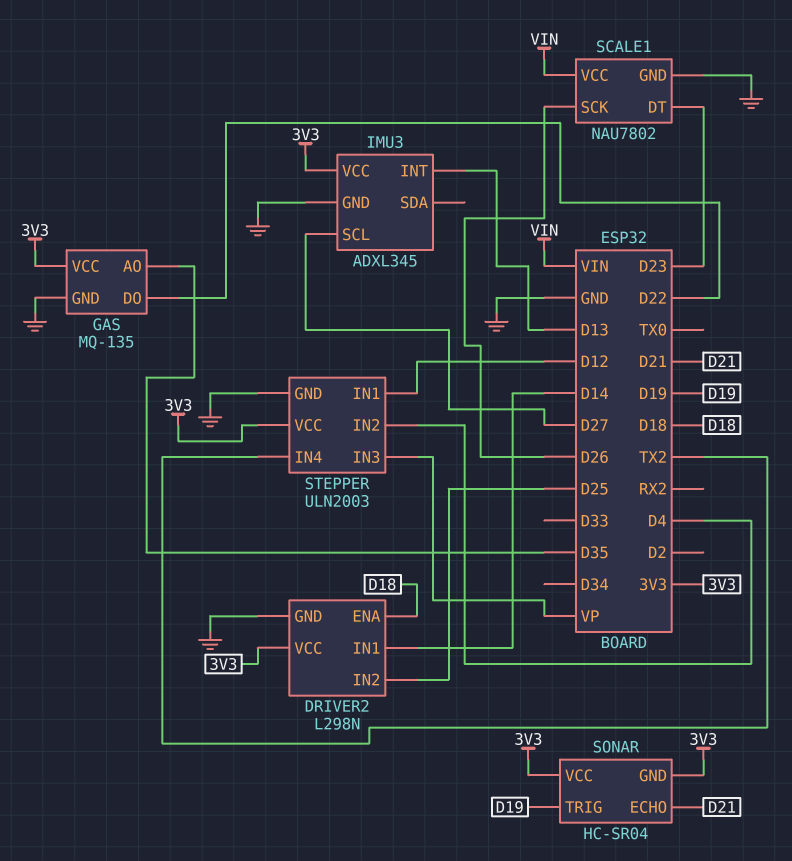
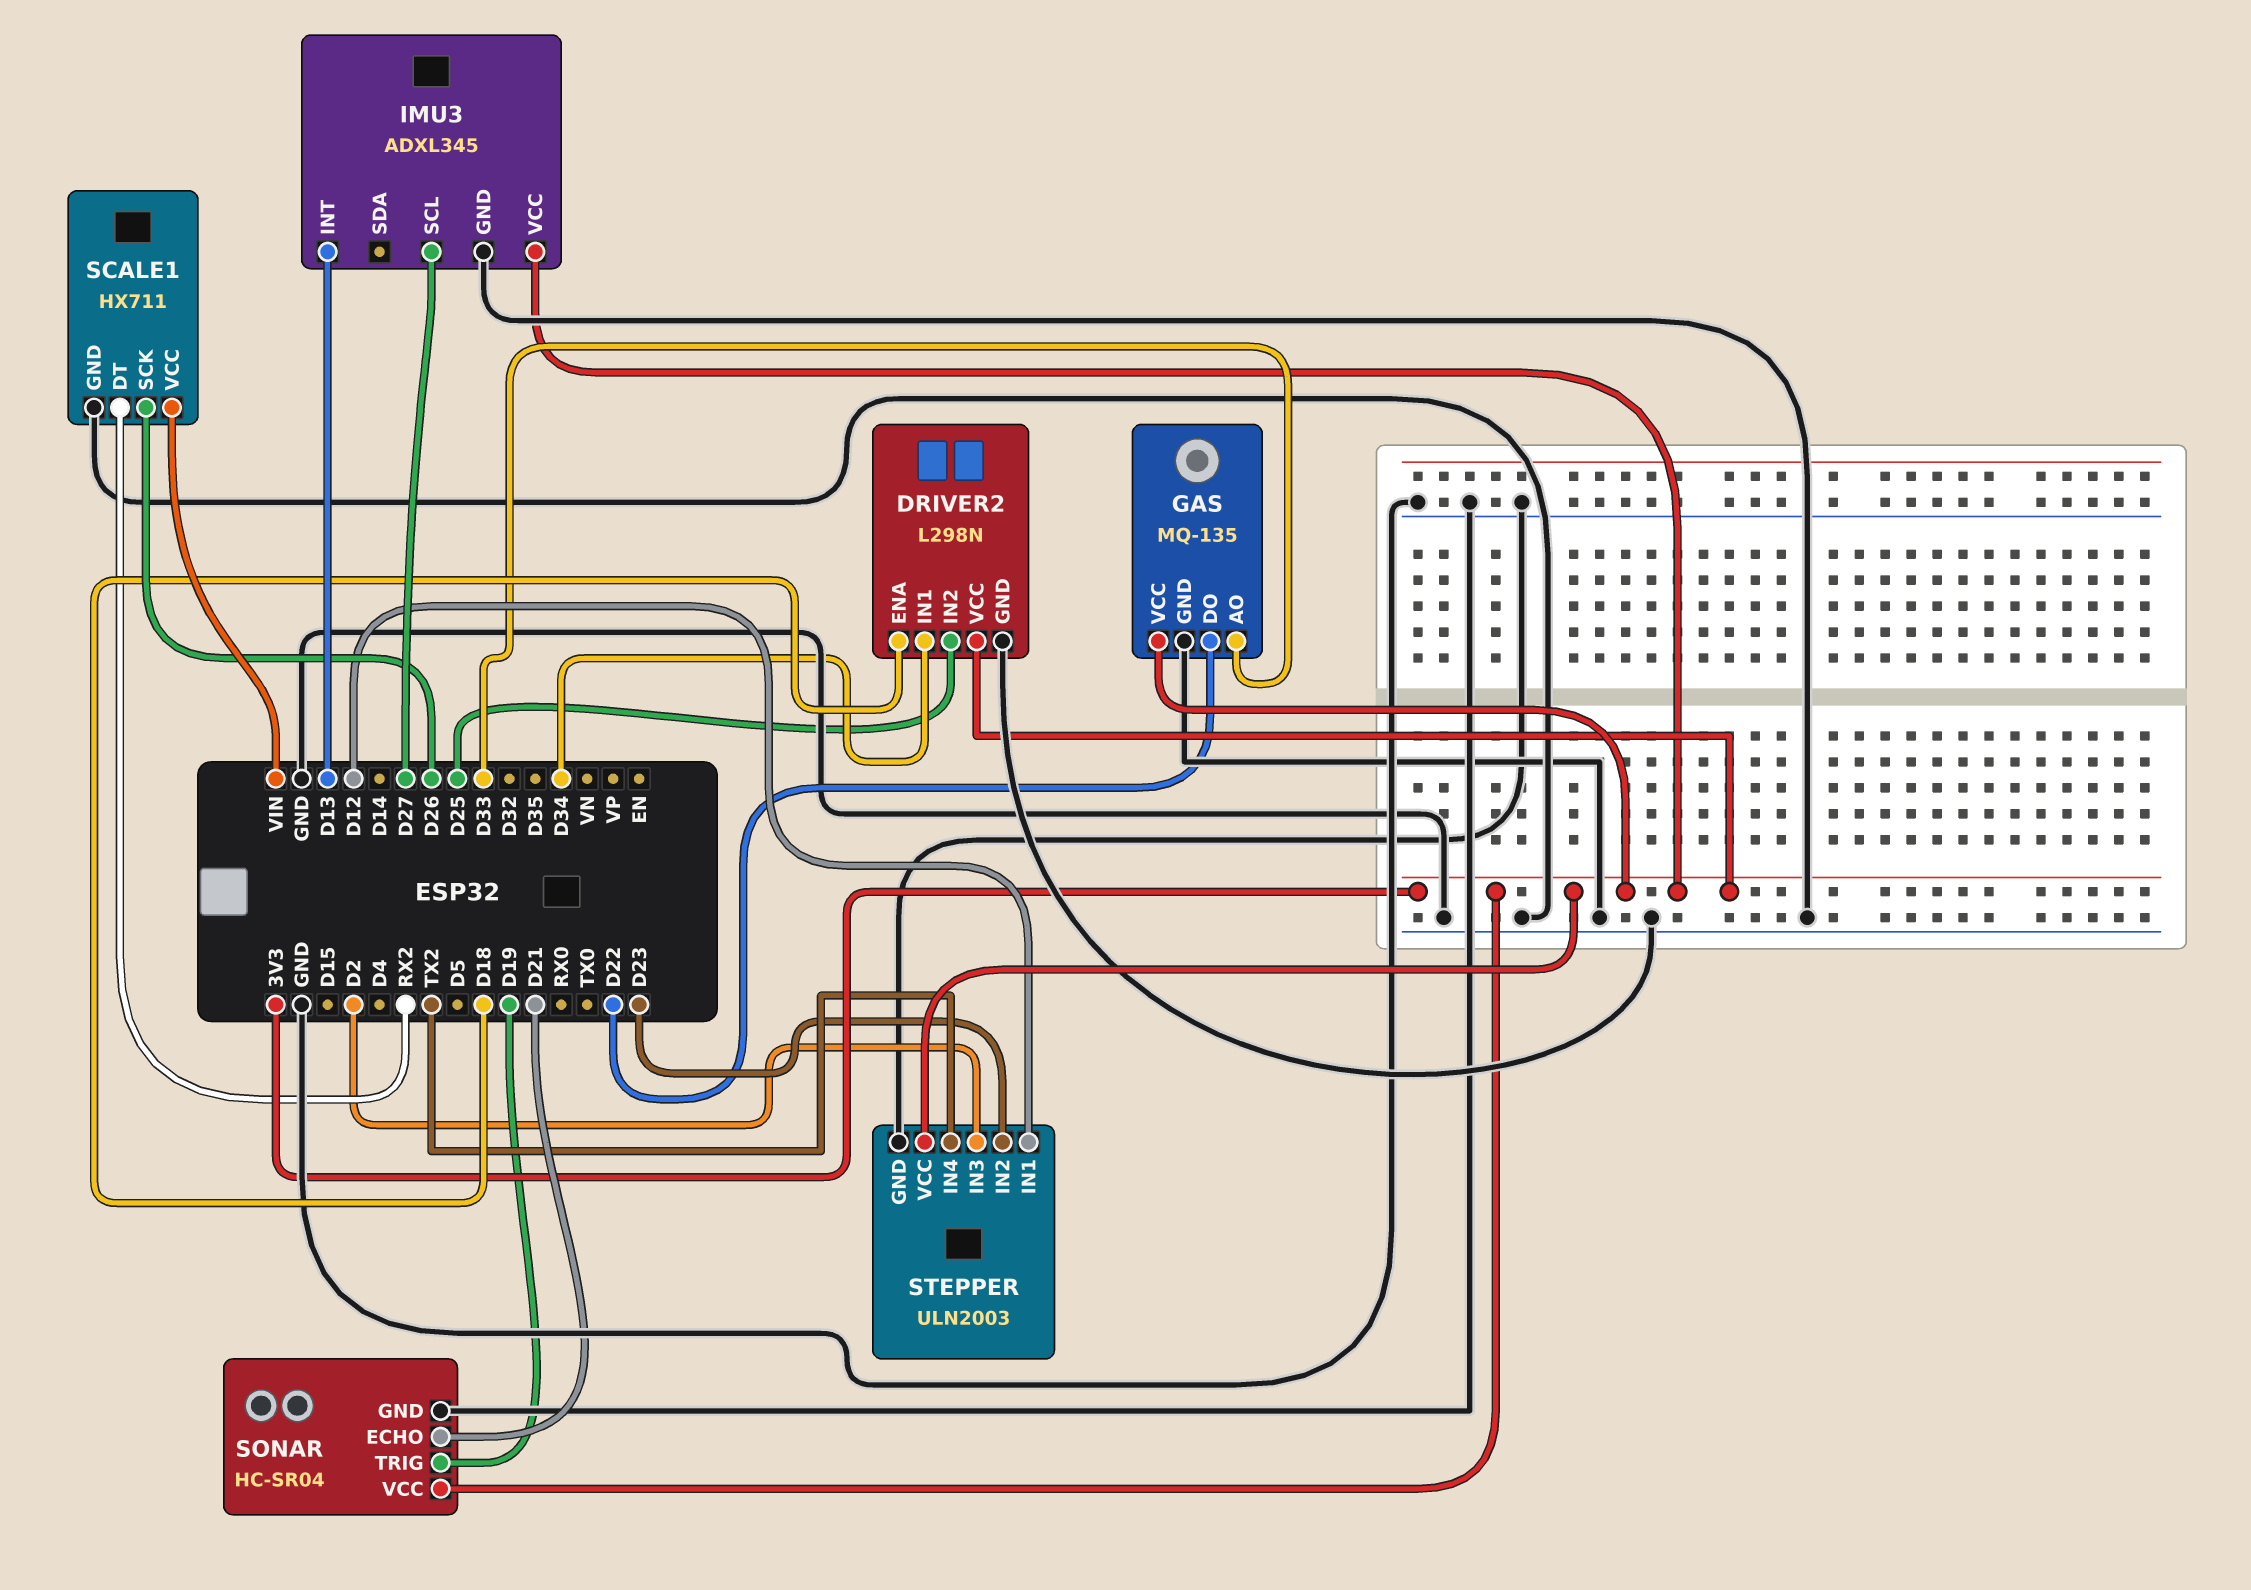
DRIVER2 pin IN1: D14 -> D34
GAS pin AO: D35 -> D33
SCALE1: NAU7802 -> HX711
SCALE1 pin DT: D23 -> RX2
SONAR pin GND: 3V3 -> GND
STEPPER pin IN2: D4 -> D23
STEPPER pin IN3: VP -> D2

